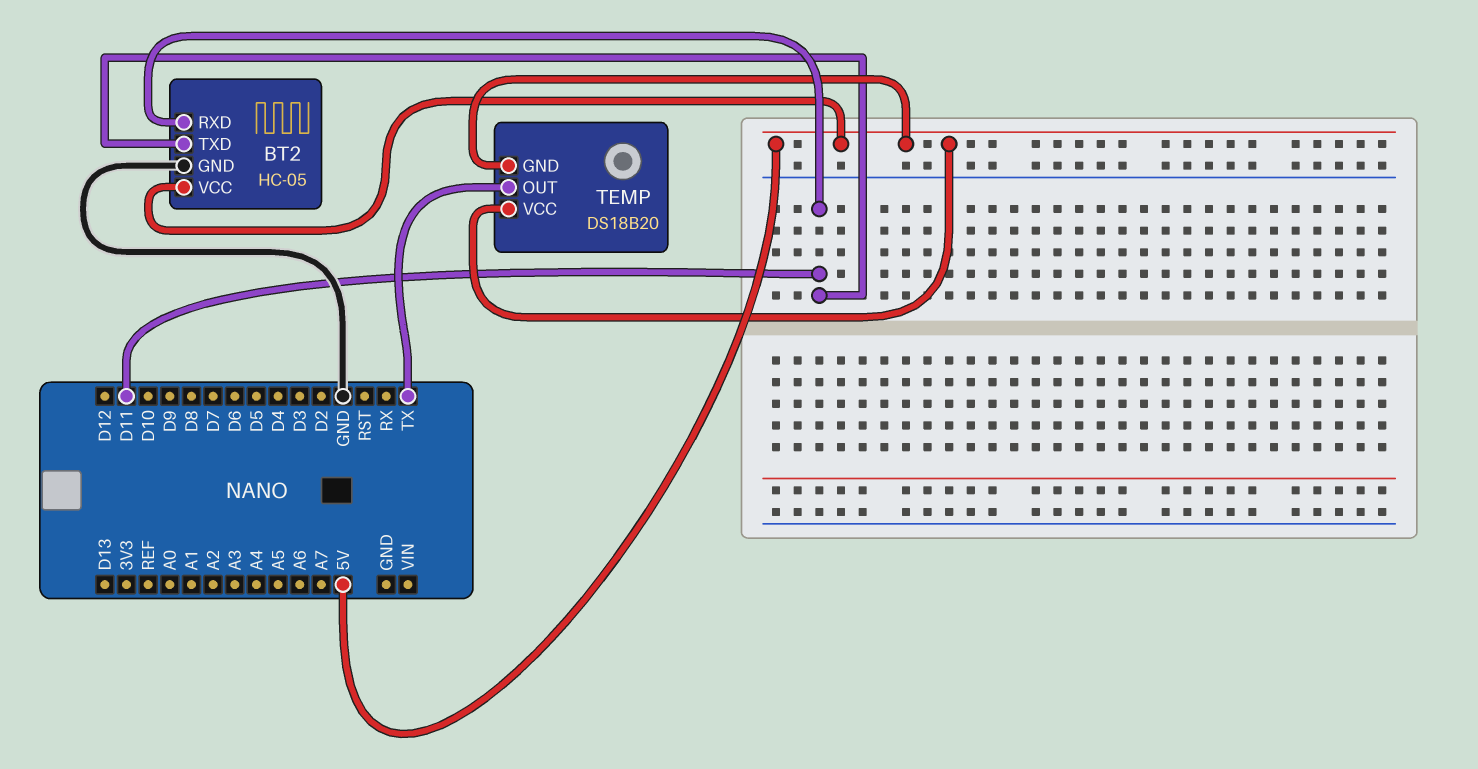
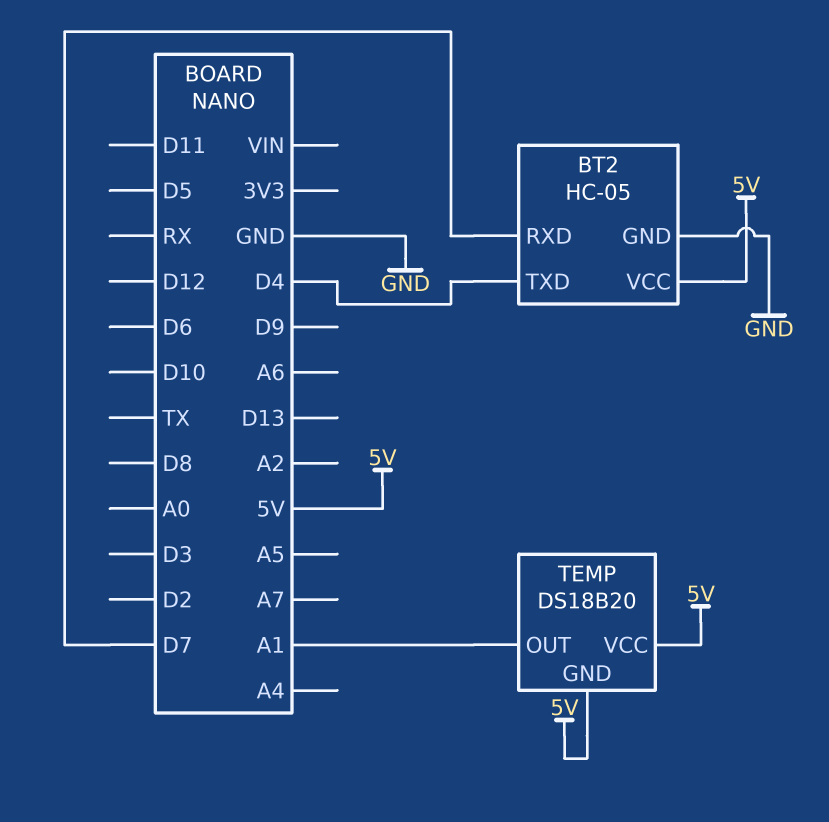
BT2 pin RXD: D11 -> D7
BT2 pin TXD: D11 -> D4
TEMP pin OUT: TX -> A1

